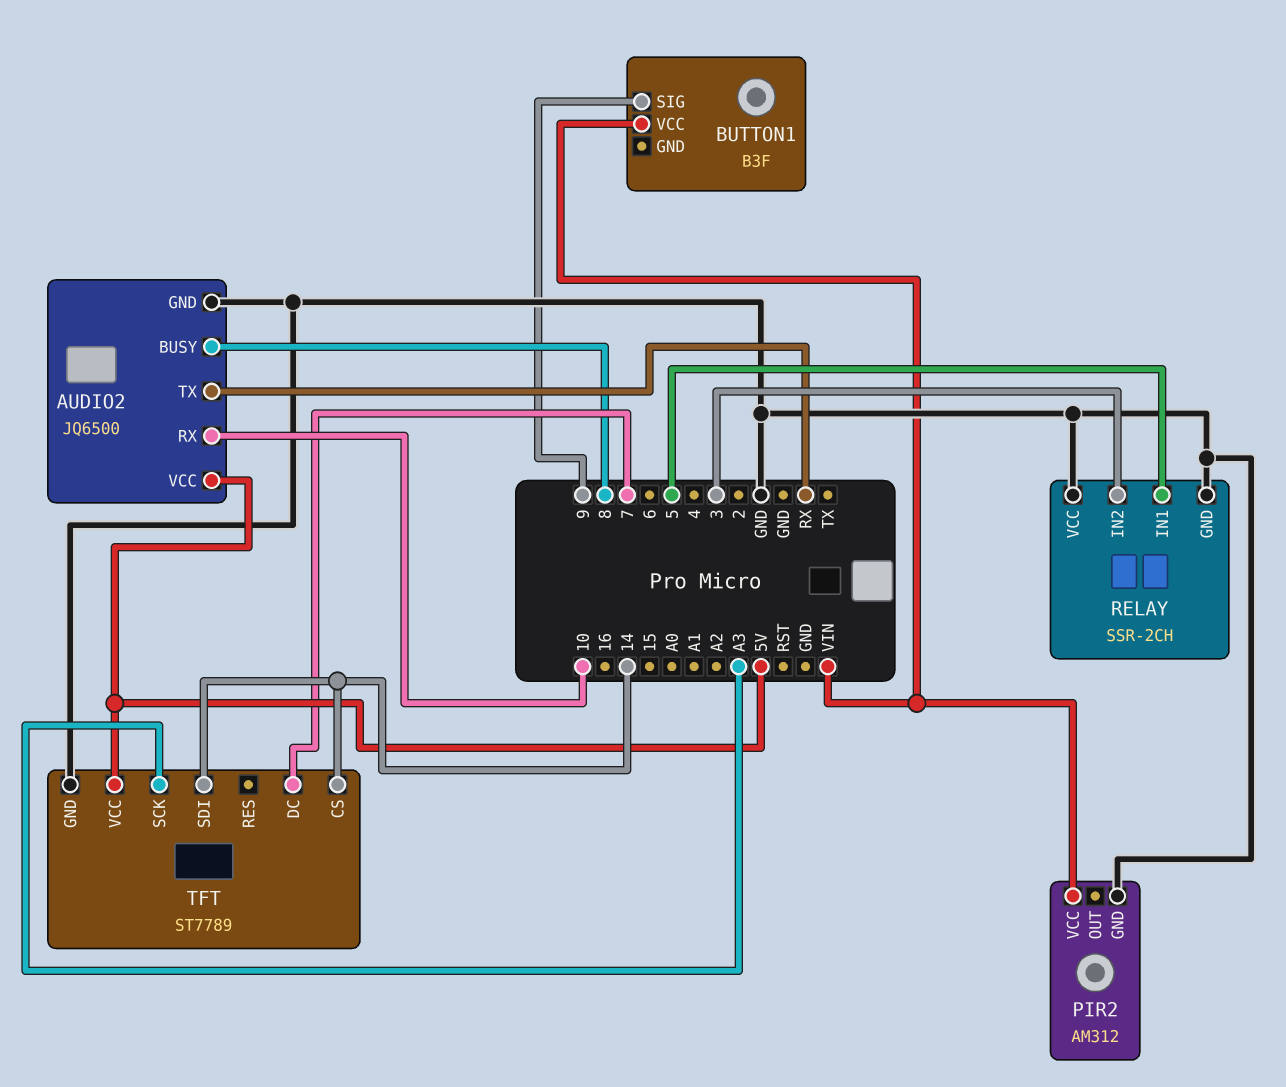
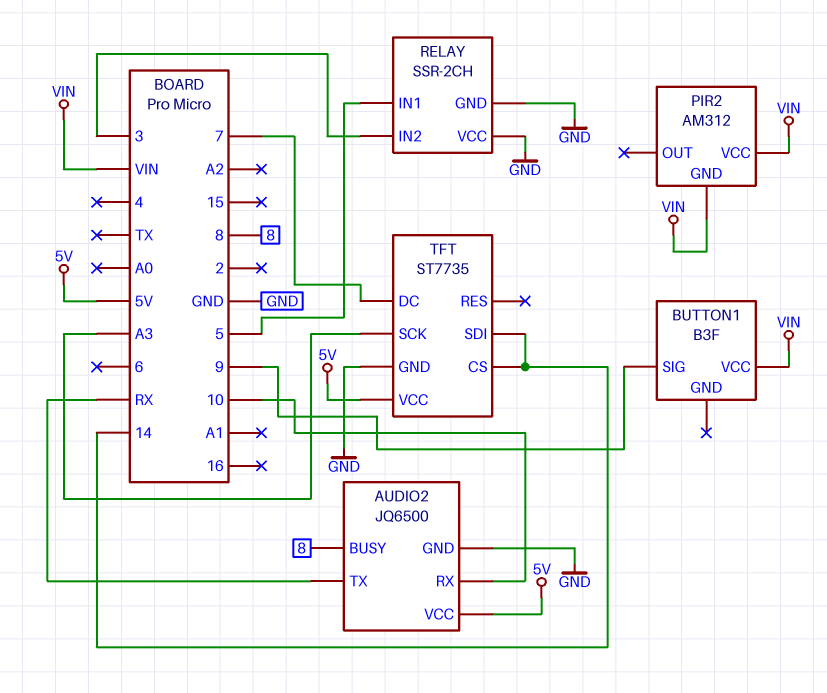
PIR2 pin GND: GND -> VIN
TFT: ST7789 -> ST7735

